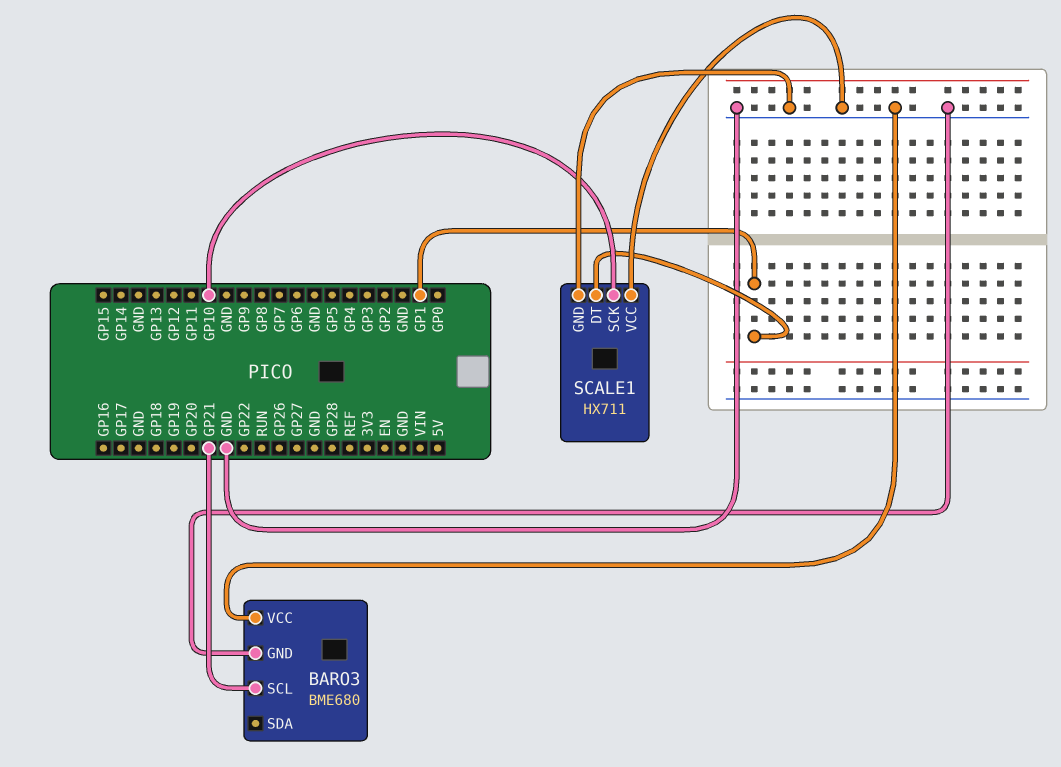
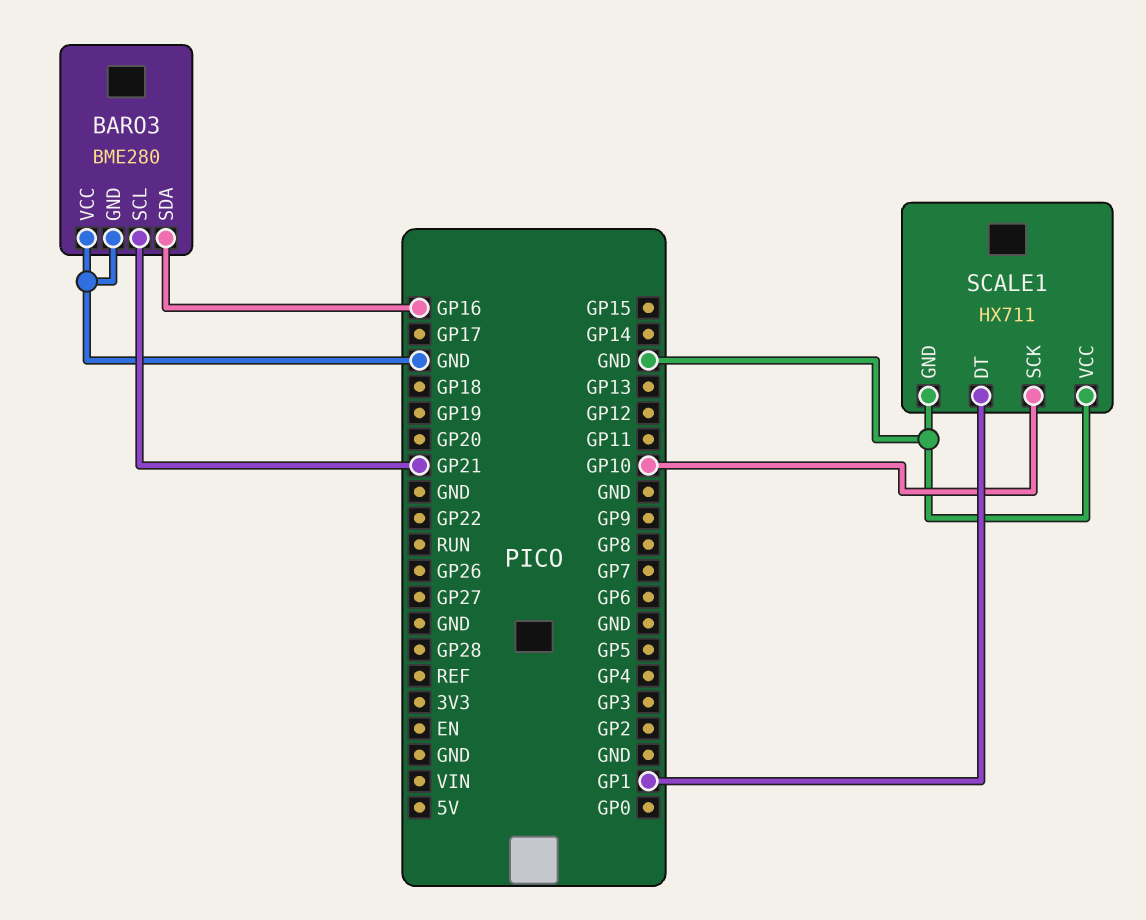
BARO3: BME680 -> BME280
BARO3 pin SDA: none -> GP16

